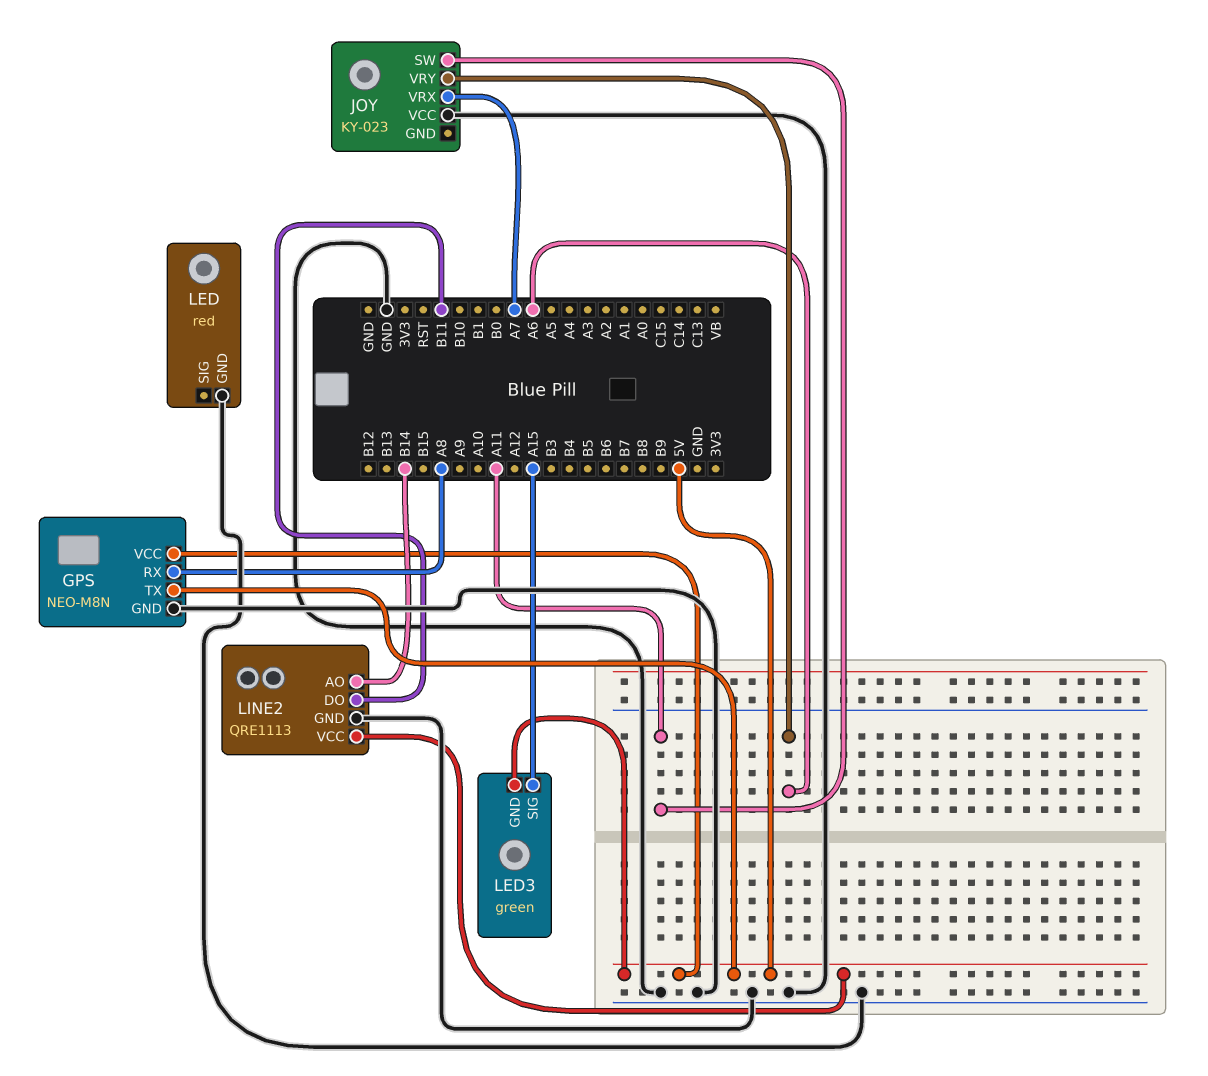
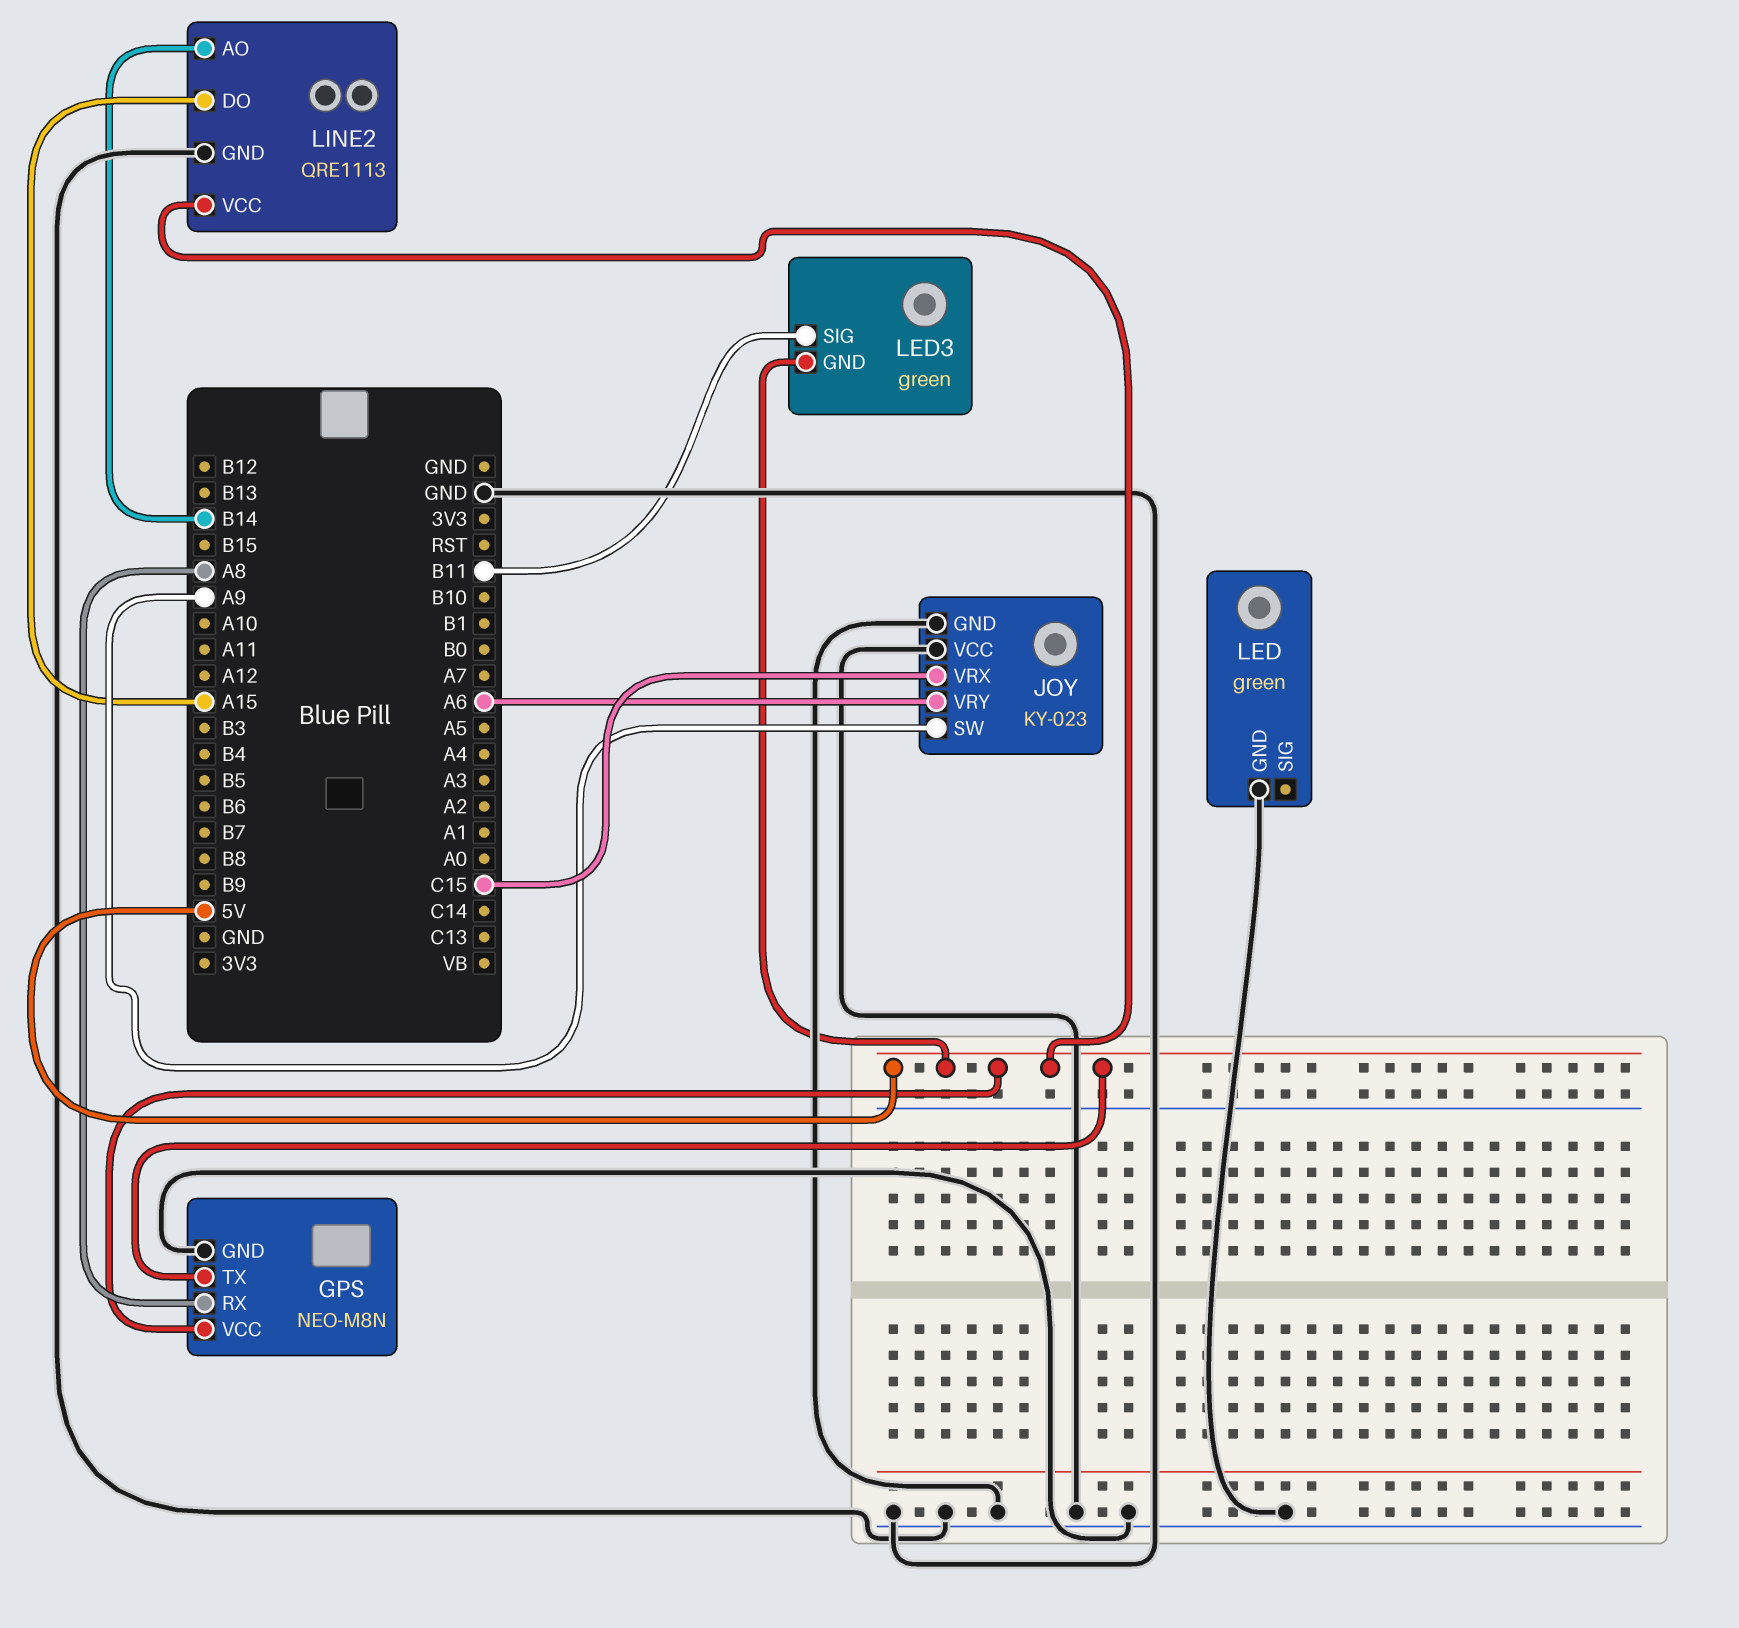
JOY pin GND: none -> GND
JOY pin SW: A11 -> A9
JOY pin VRX: A7 -> C15
LED: red -> green
LED3 pin SIG: A15 -> B11
LINE2 pin DO: B11 -> A15

